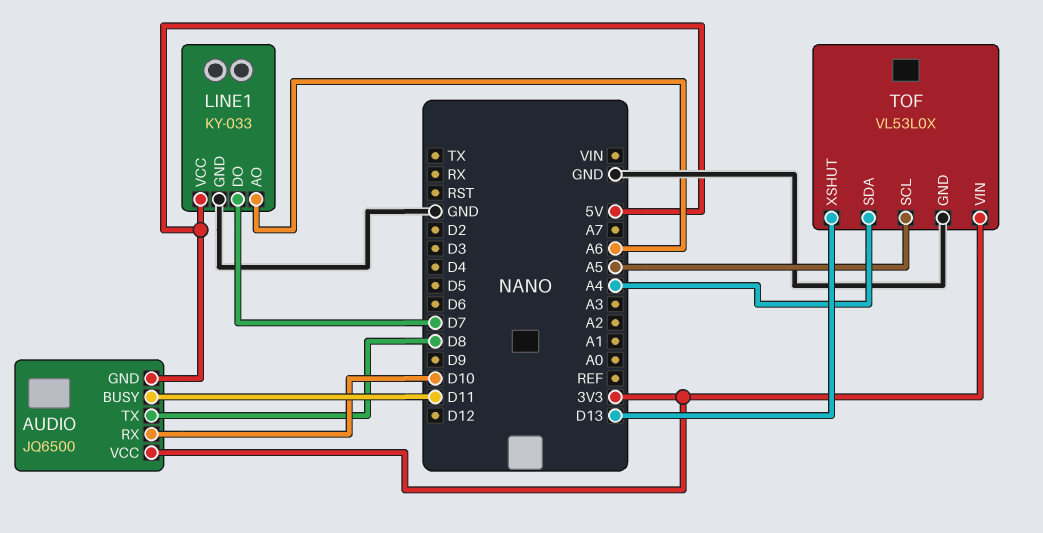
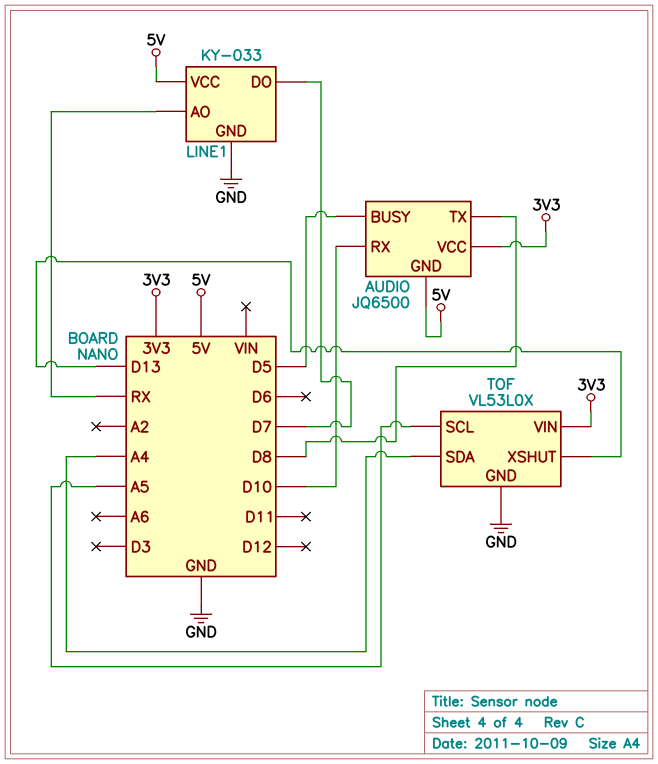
AUDIO pin BUSY: D11 -> D5
LINE1 pin AO: A6 -> RX

